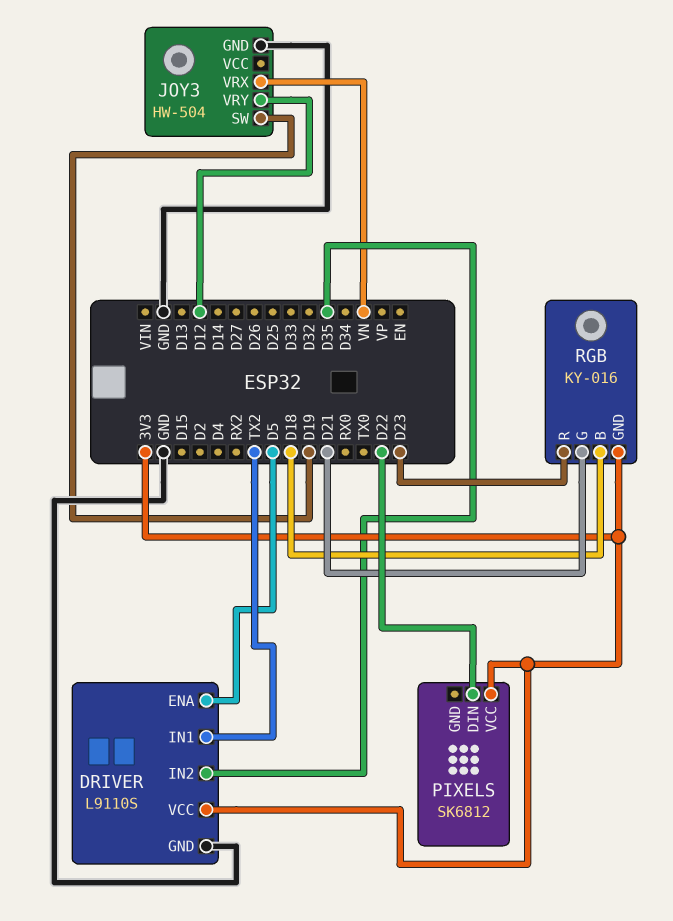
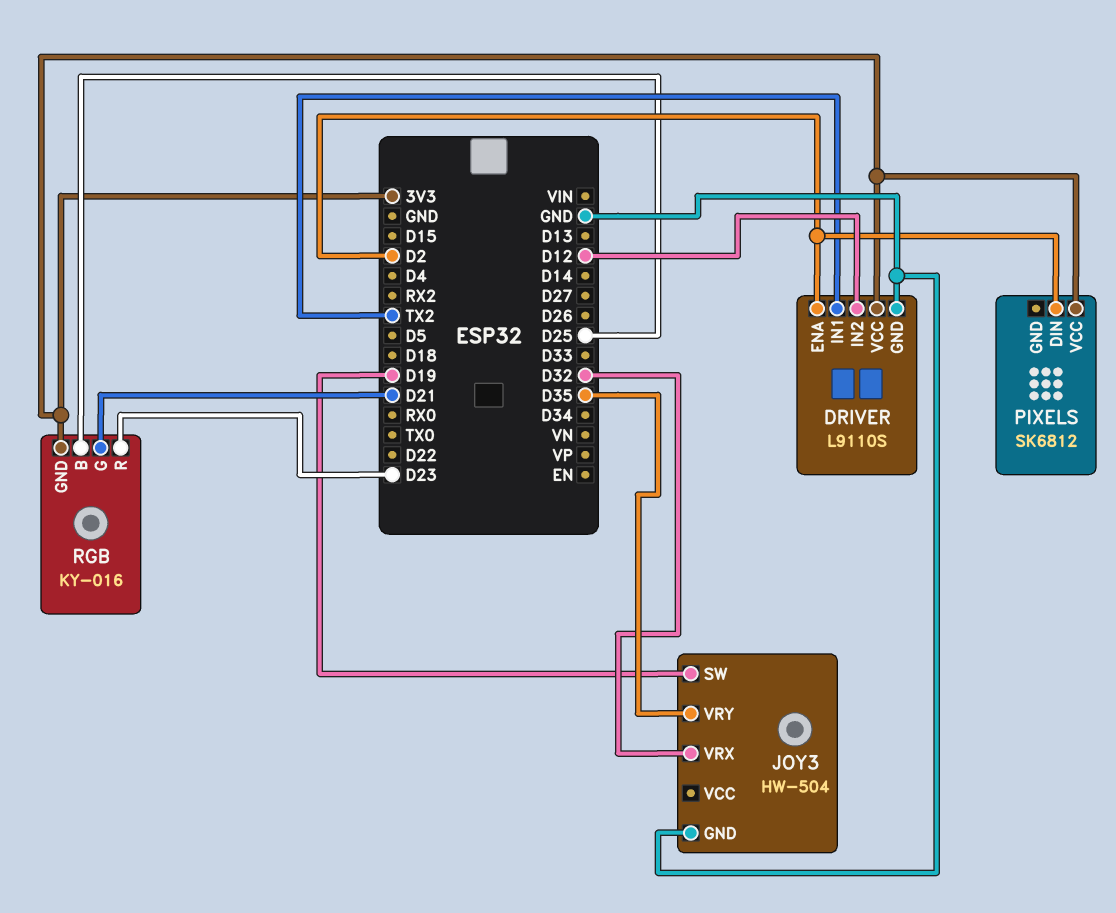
DRIVER pin ENA: D5 -> D2
DRIVER pin IN2: D35 -> D12
JOY3 pin VRX: VN -> D32
JOY3 pin VRY: D12 -> D35
PIXELS pin DIN: D22 -> D2
RGB pin B: D18 -> D25

